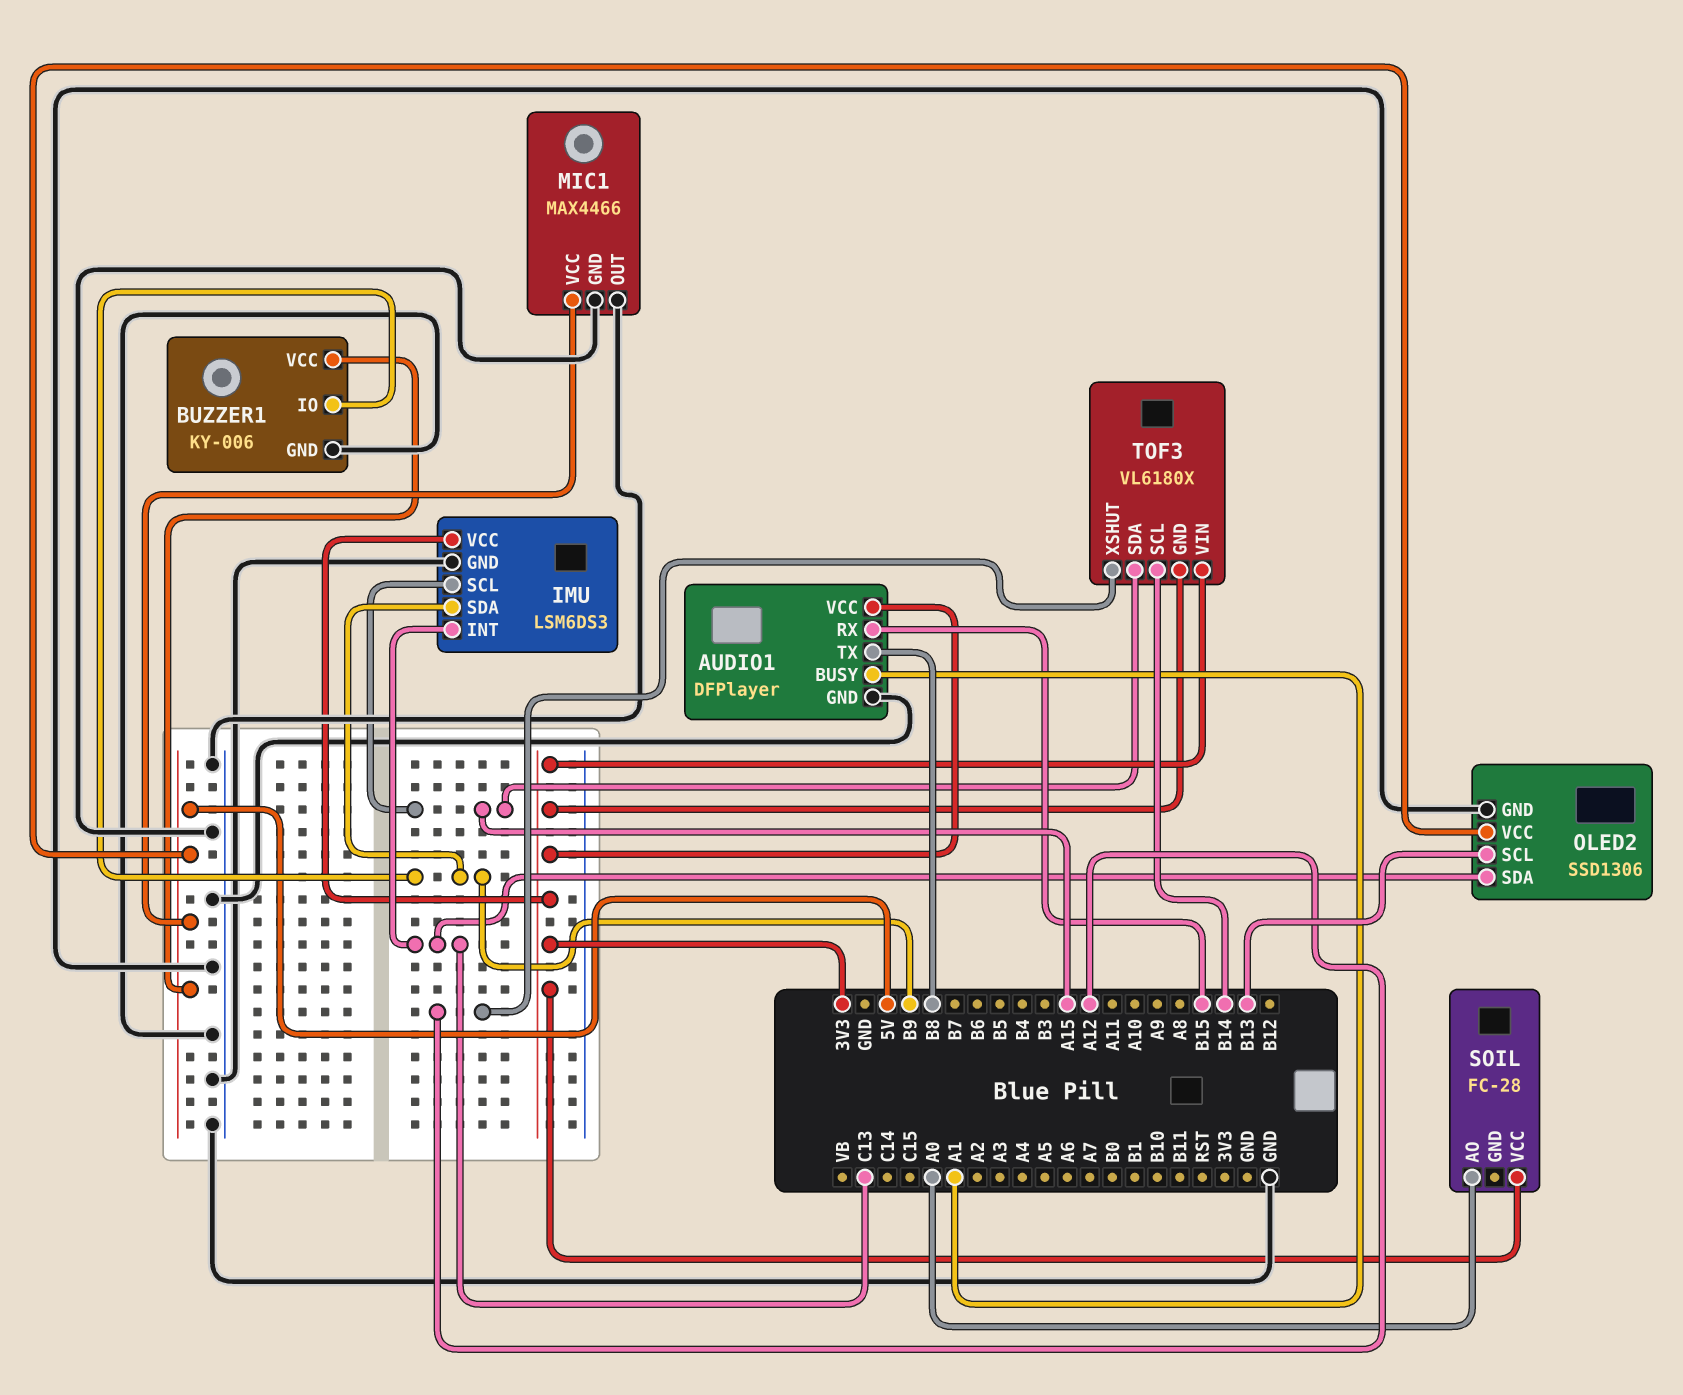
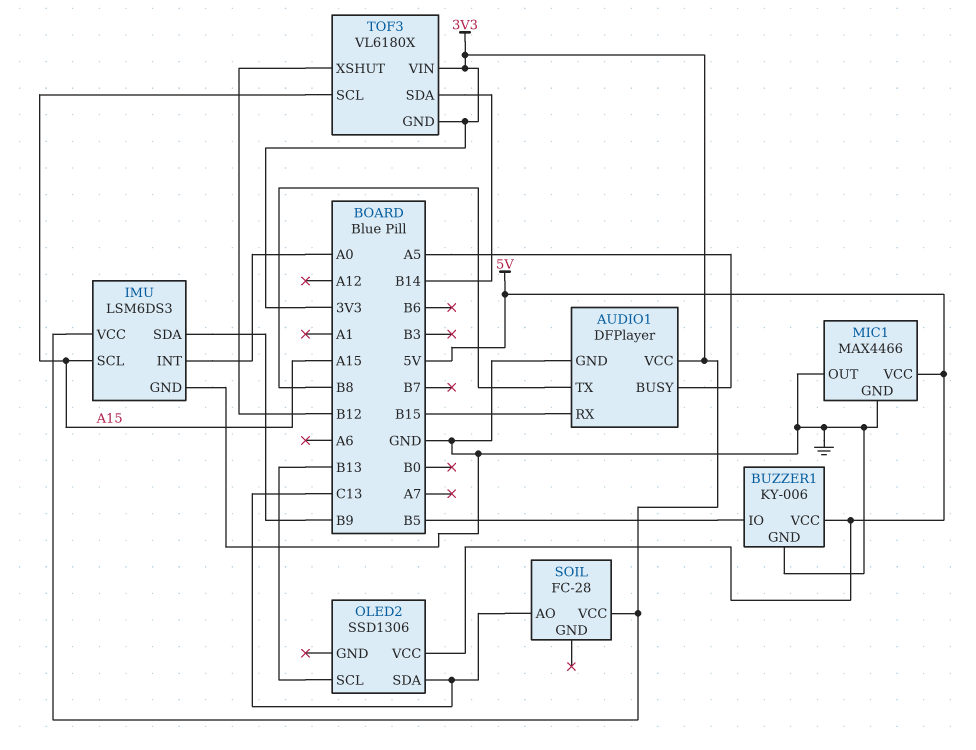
AUDIO1 pin BUSY: A1 -> A5
BUZZER1 pin IO: B9 -> B5
IMU pin INT: C13 -> A0
OLED2 pin GND: GND -> none
SOIL pin AO: A0 -> C13
TOF3 pin SCL: B14 -> A15
TOF3 pin SDA: A15 -> B14
TOF3 pin XSHUT: A12 -> B12

